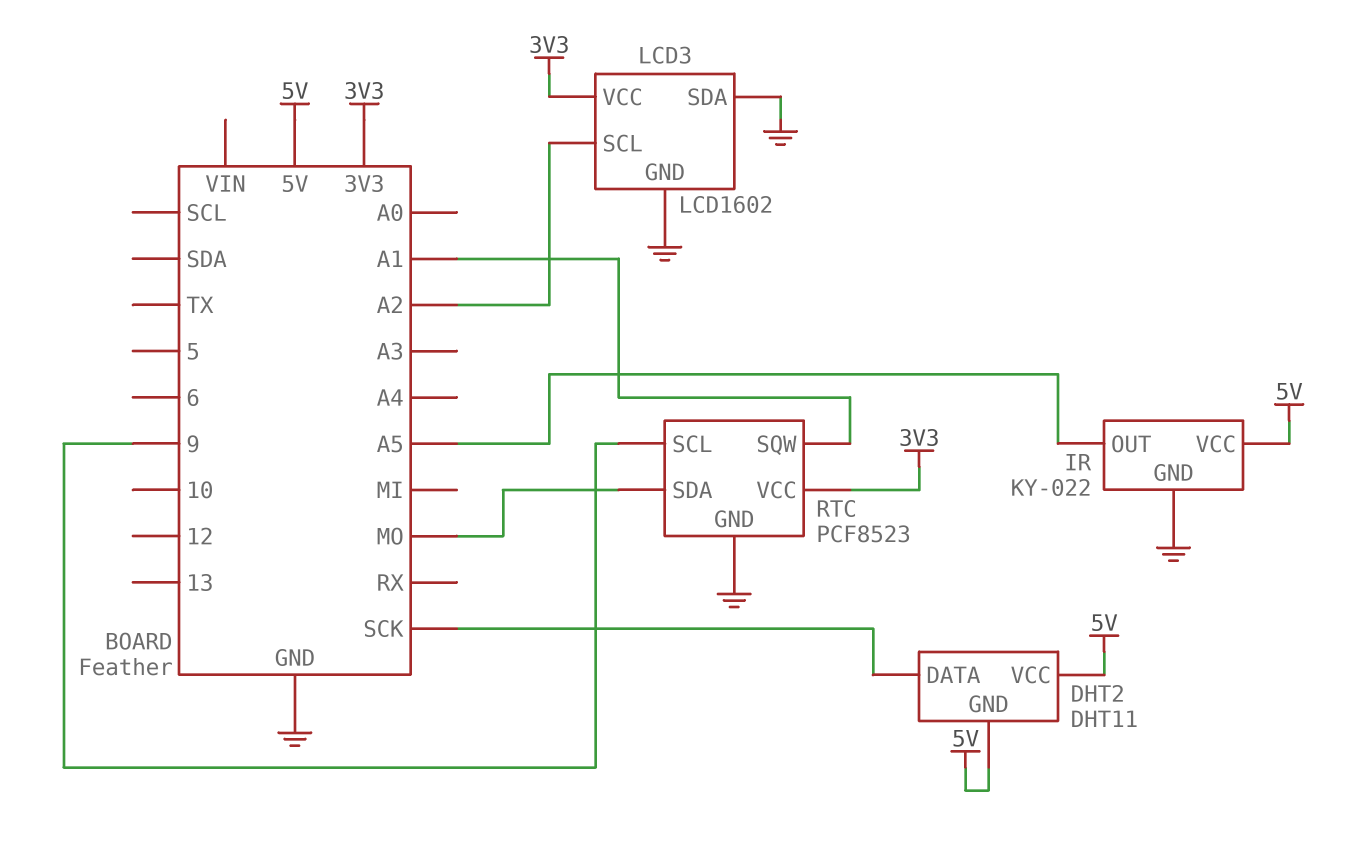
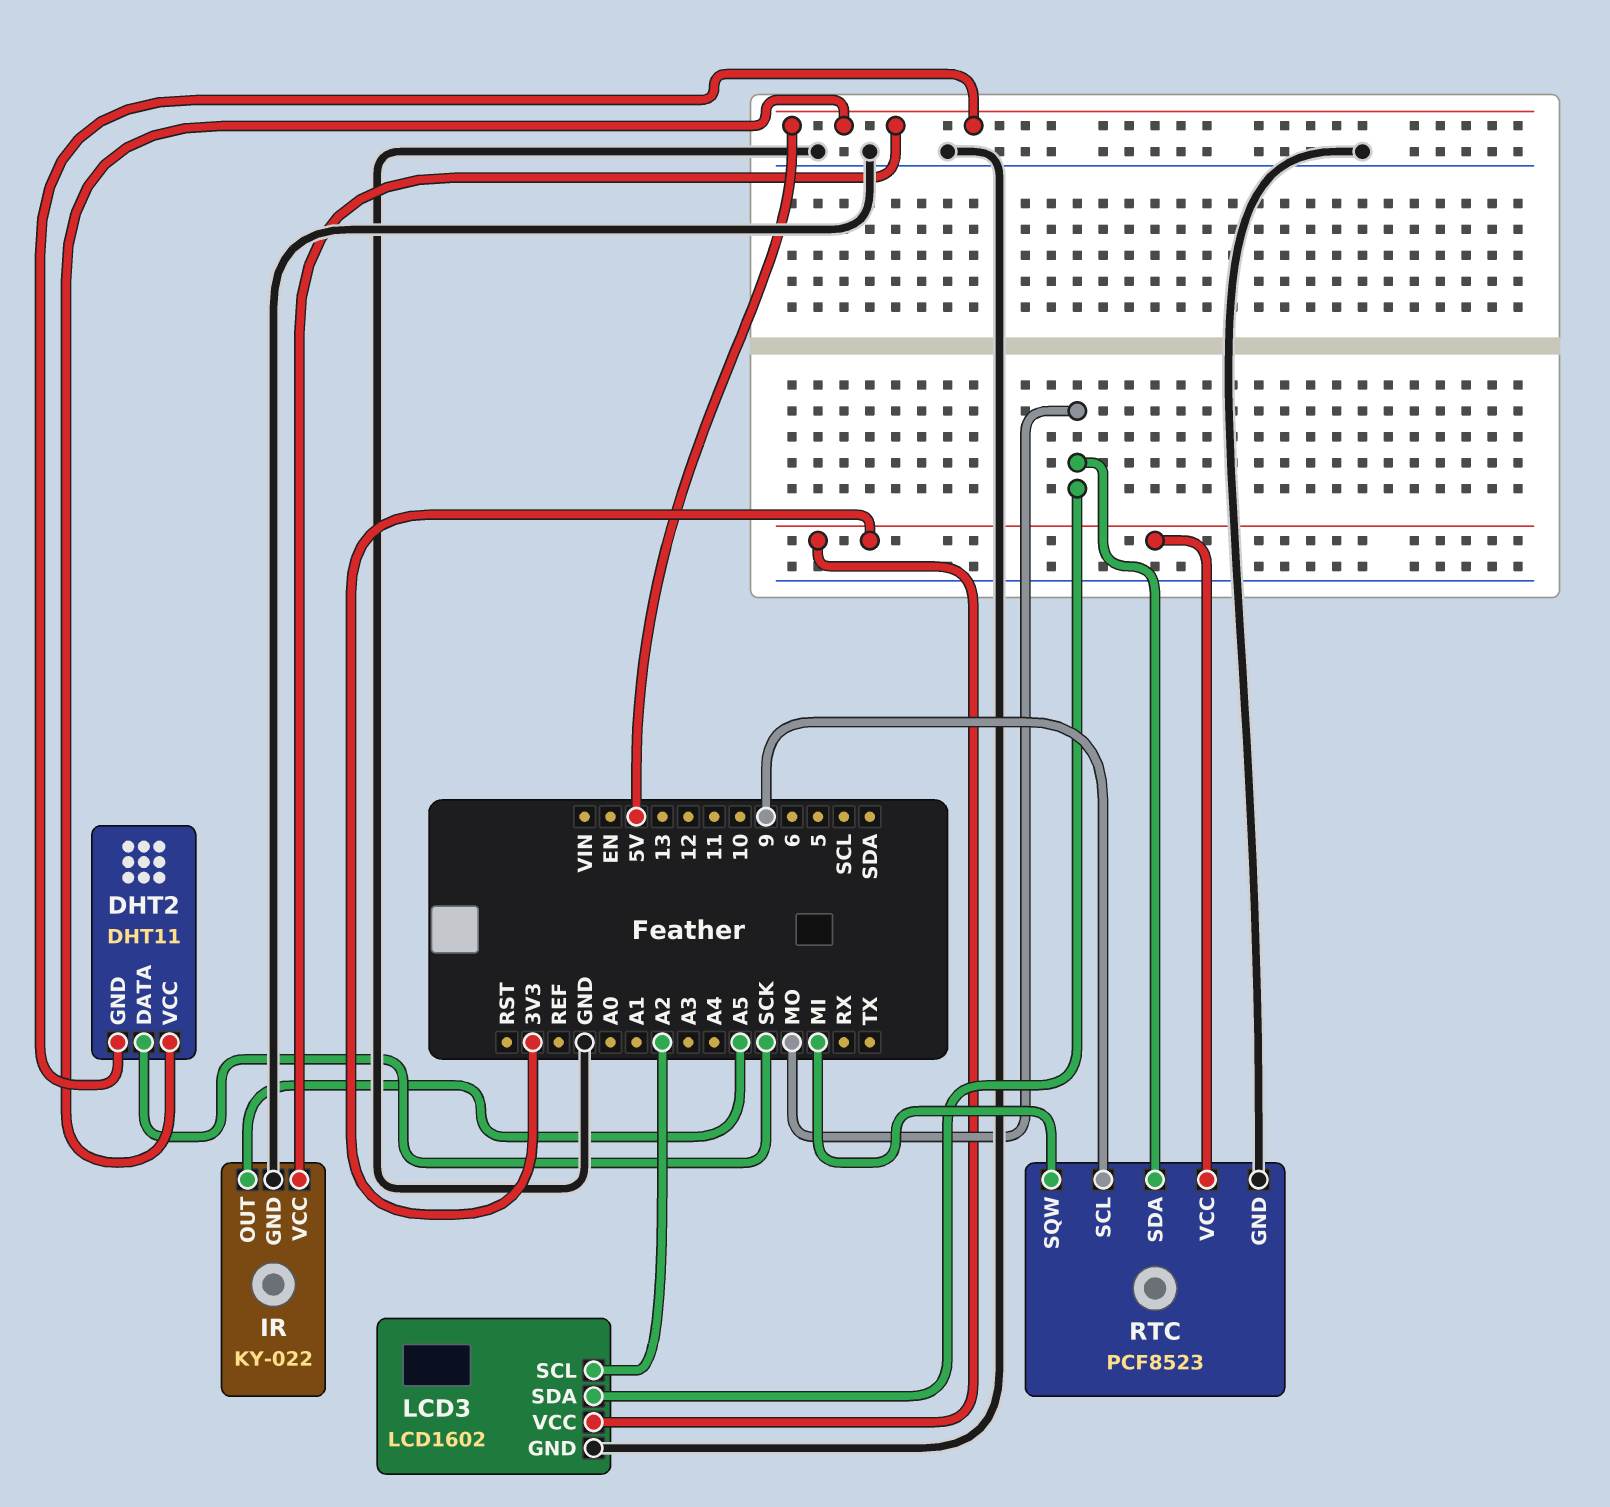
LCD3 pin SDA: GND -> MO
RTC pin SQW: A1 -> MI

